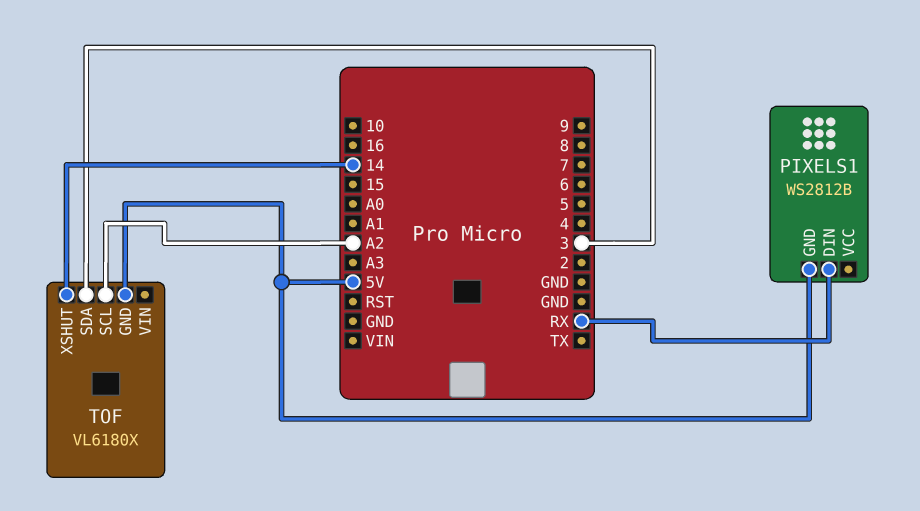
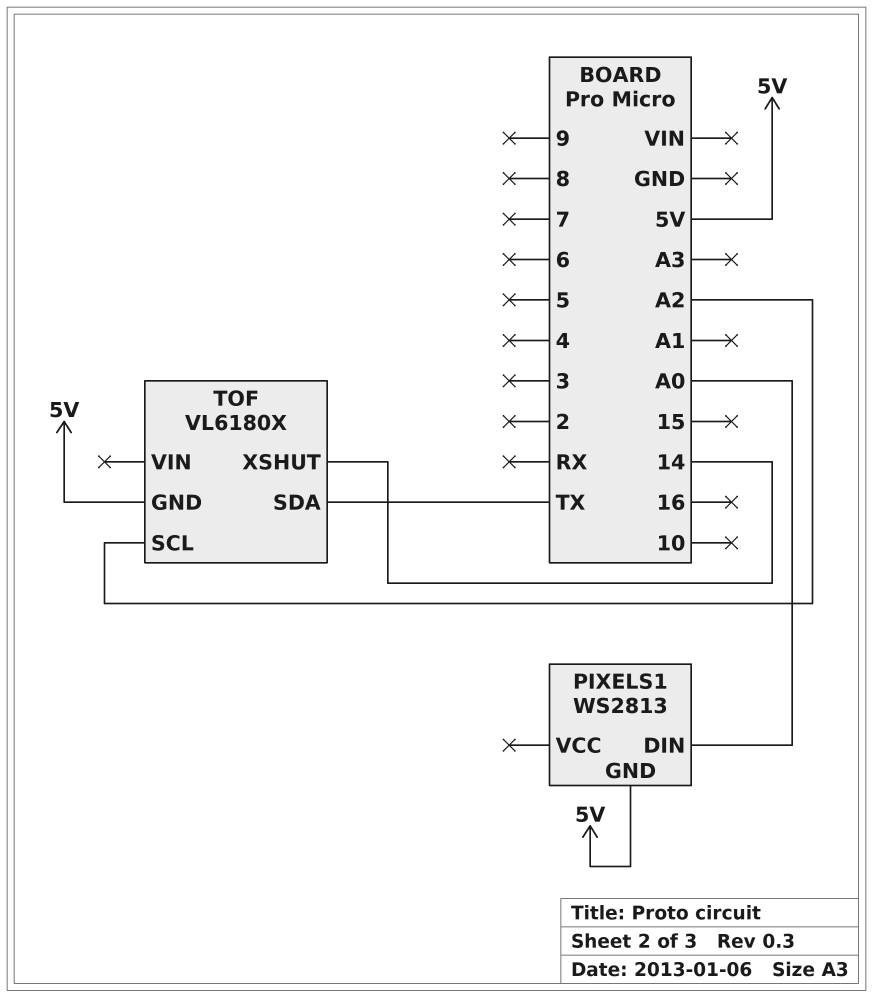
PIXELS1: WS2812B -> WS2813
PIXELS1 pin DIN: RX -> A0
TOF pin SDA: 3 -> TX

